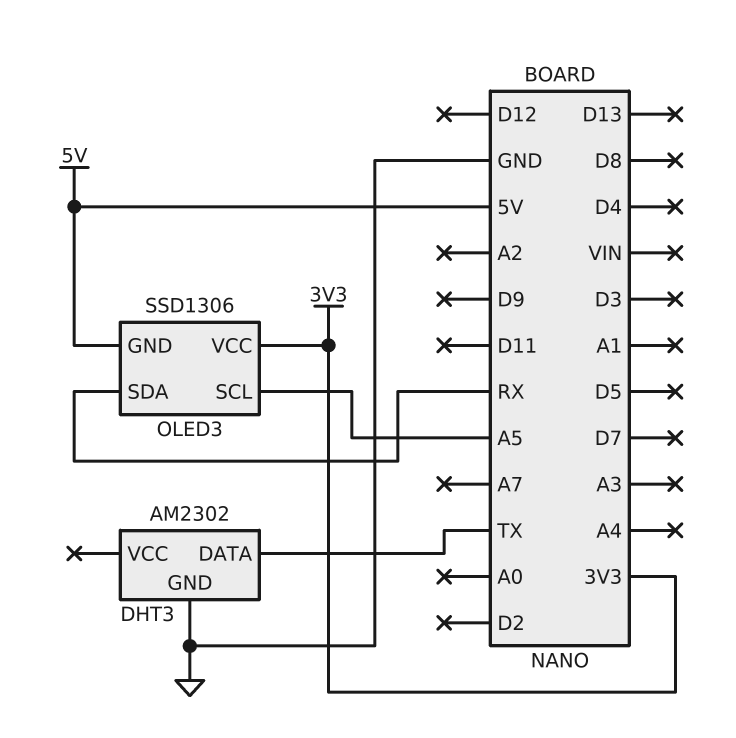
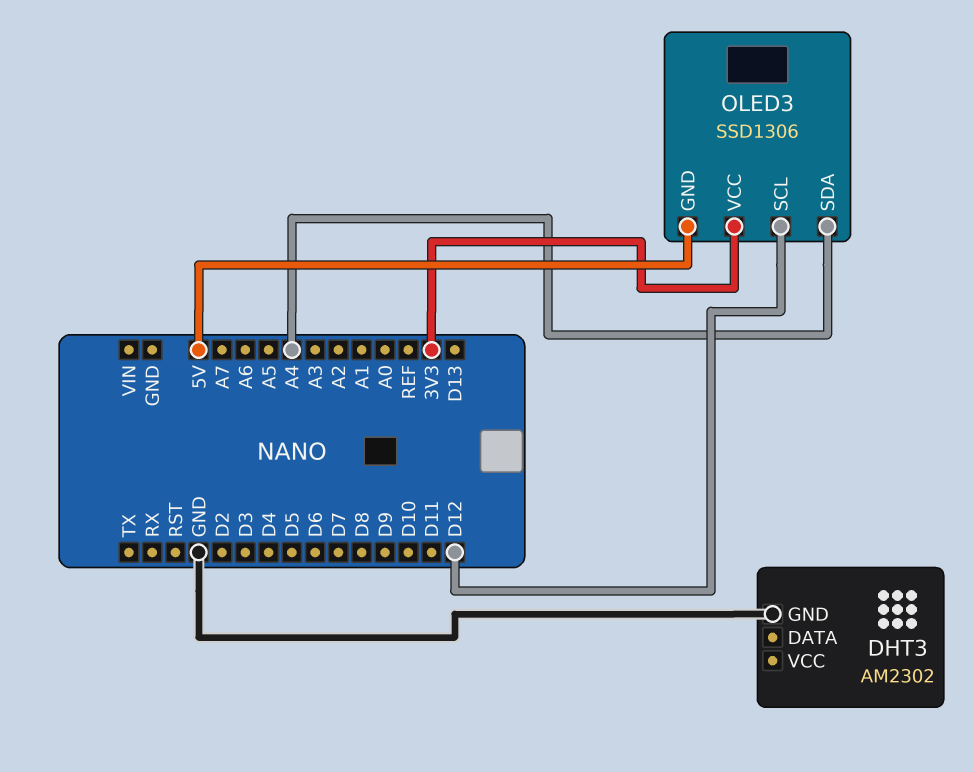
DHT3 pin DATA: TX -> none
OLED3 pin SCL: A5 -> D12
OLED3 pin SDA: RX -> A4

